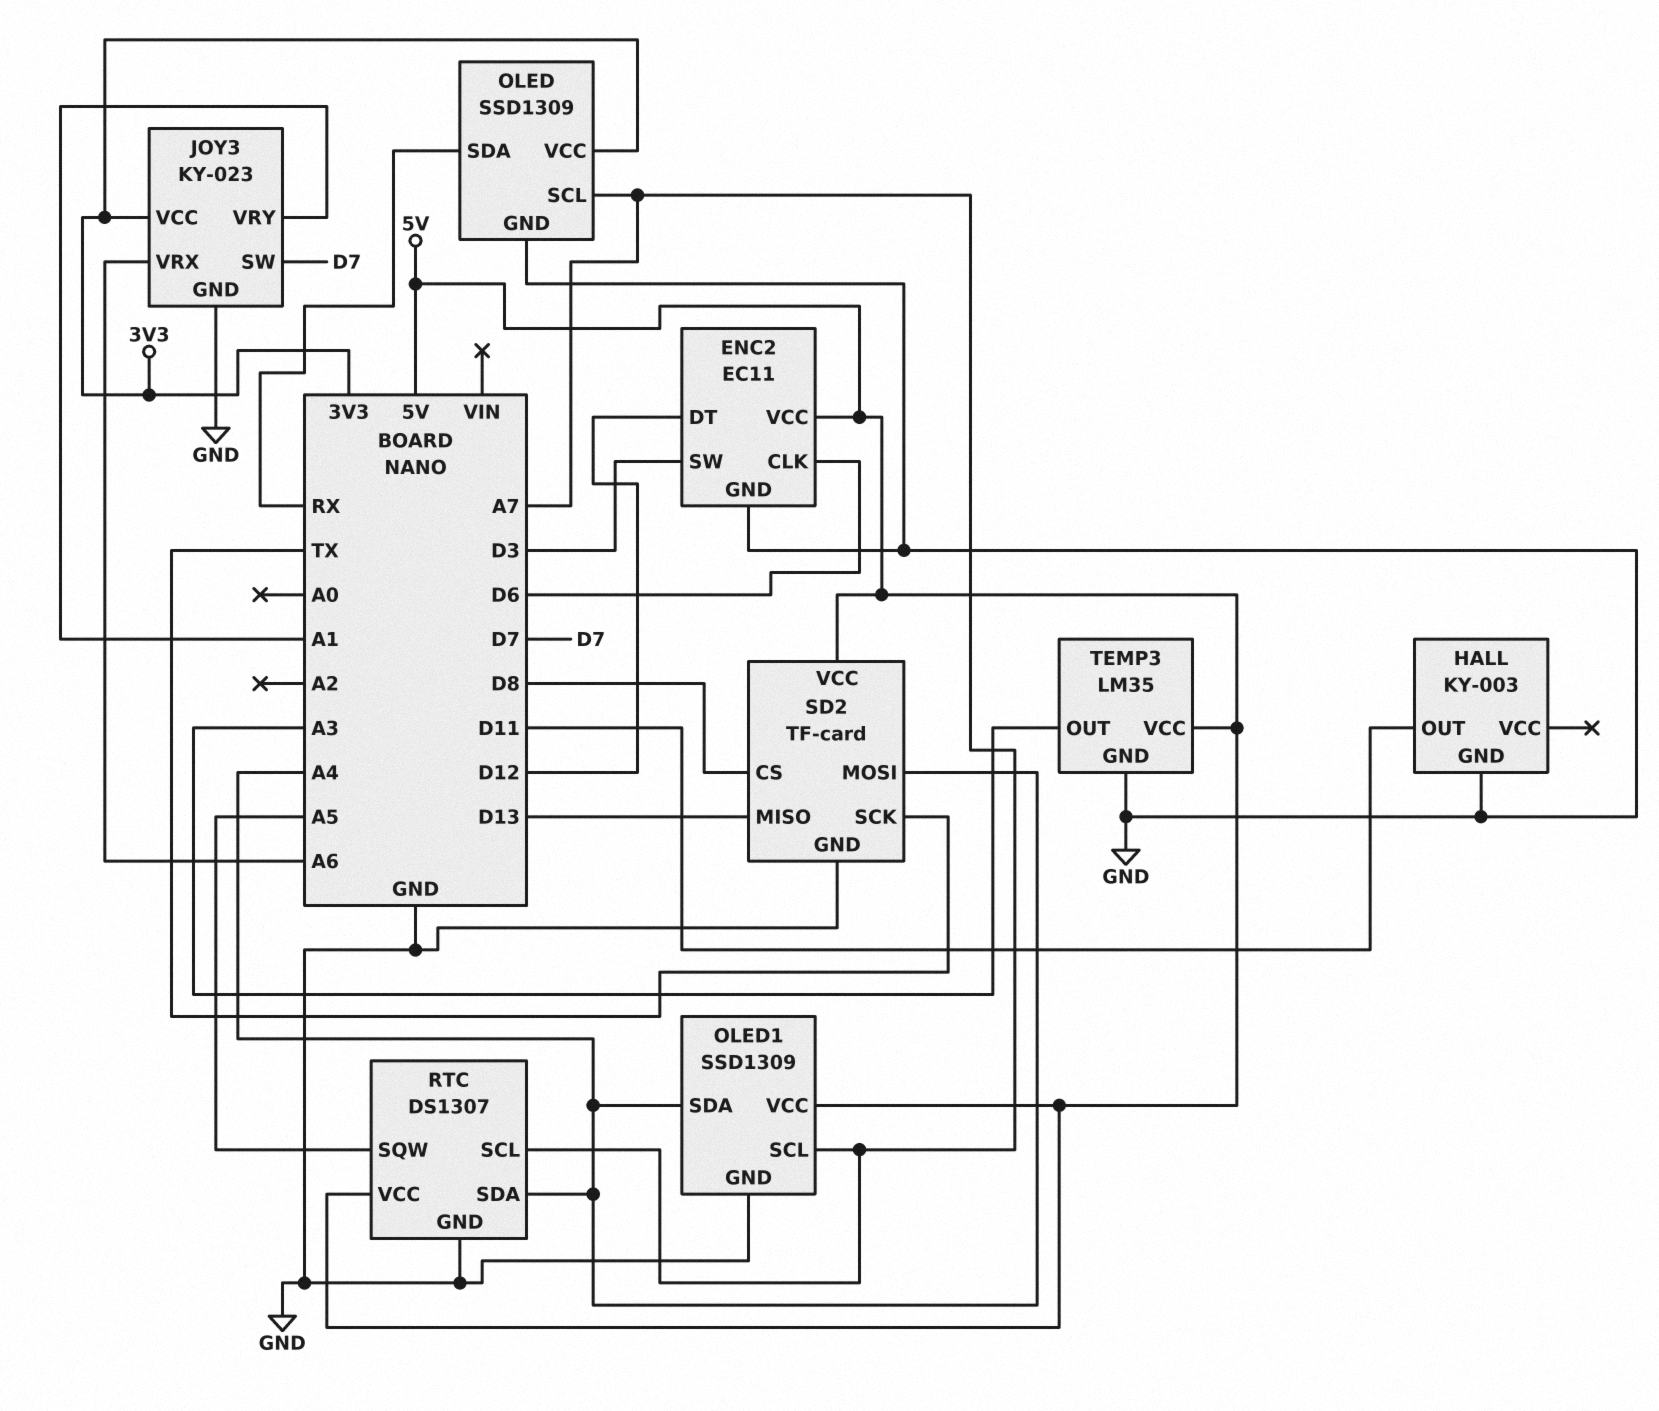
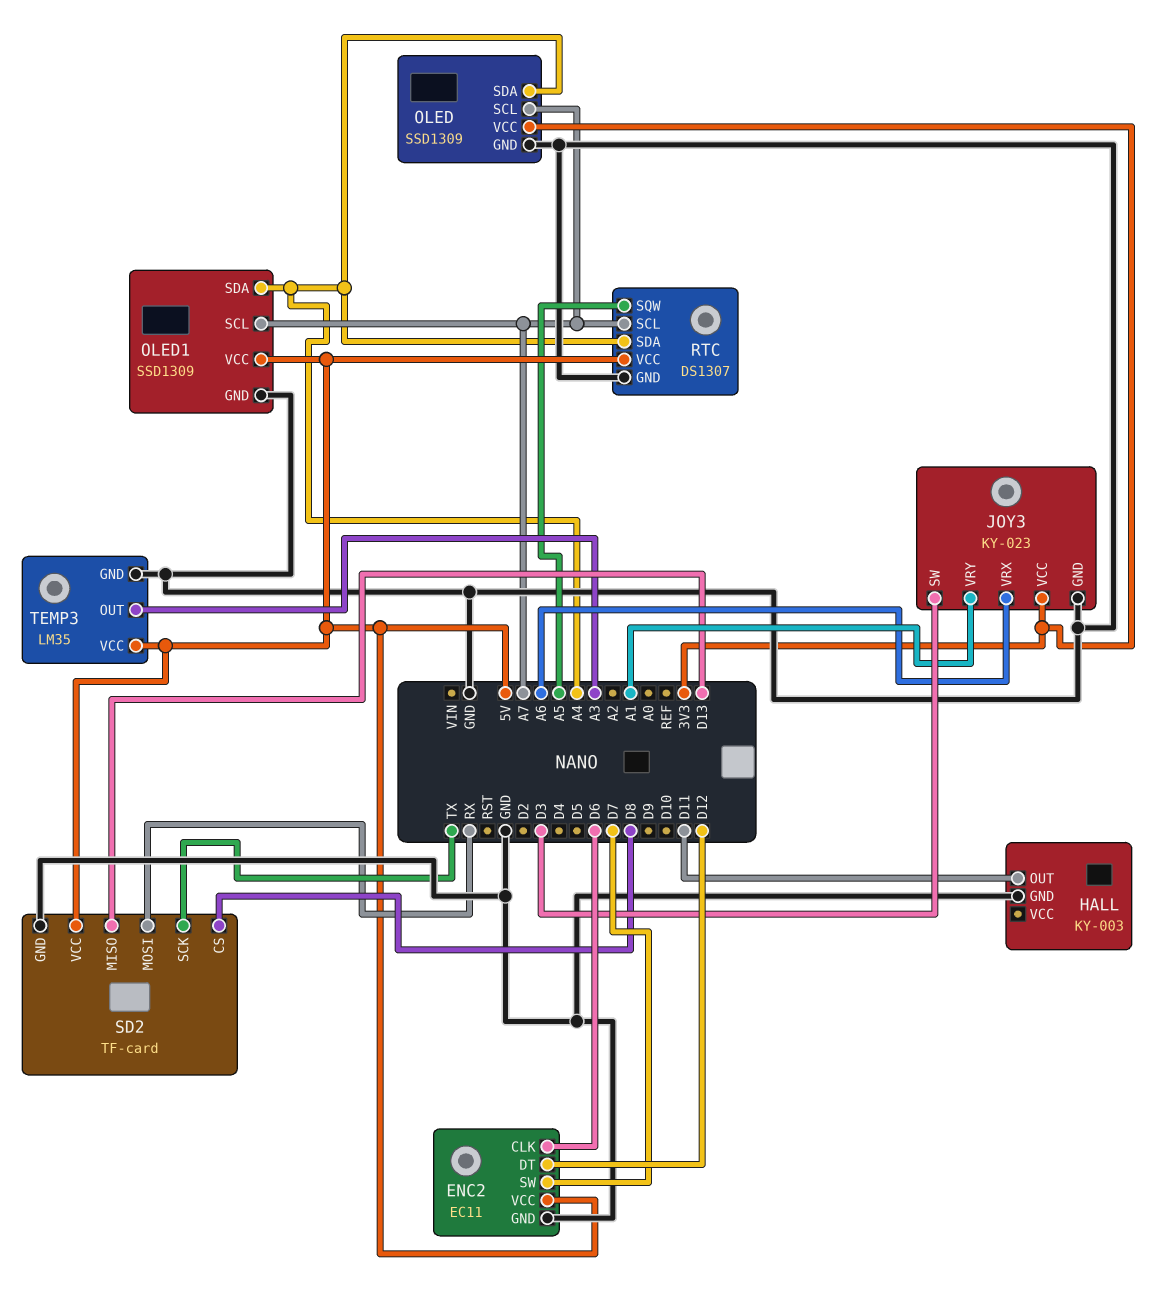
ENC2 pin SW: D3 -> D7
JOY3 pin SW: D7 -> D3
OLED pin SDA: RX -> A4
SD2 pin MOSI: A4 -> RX

